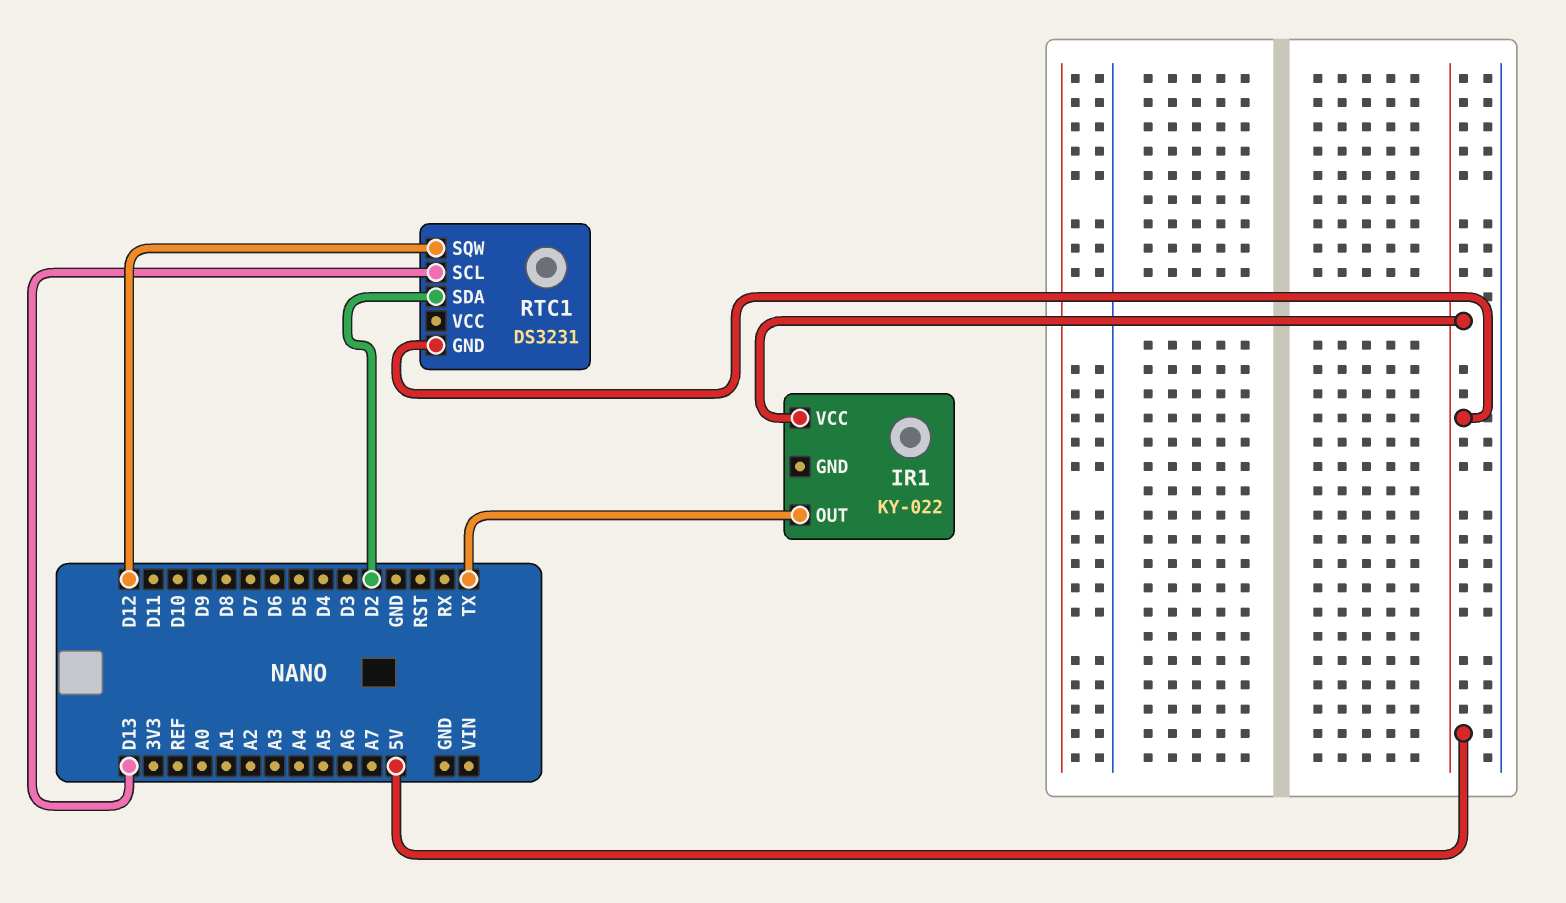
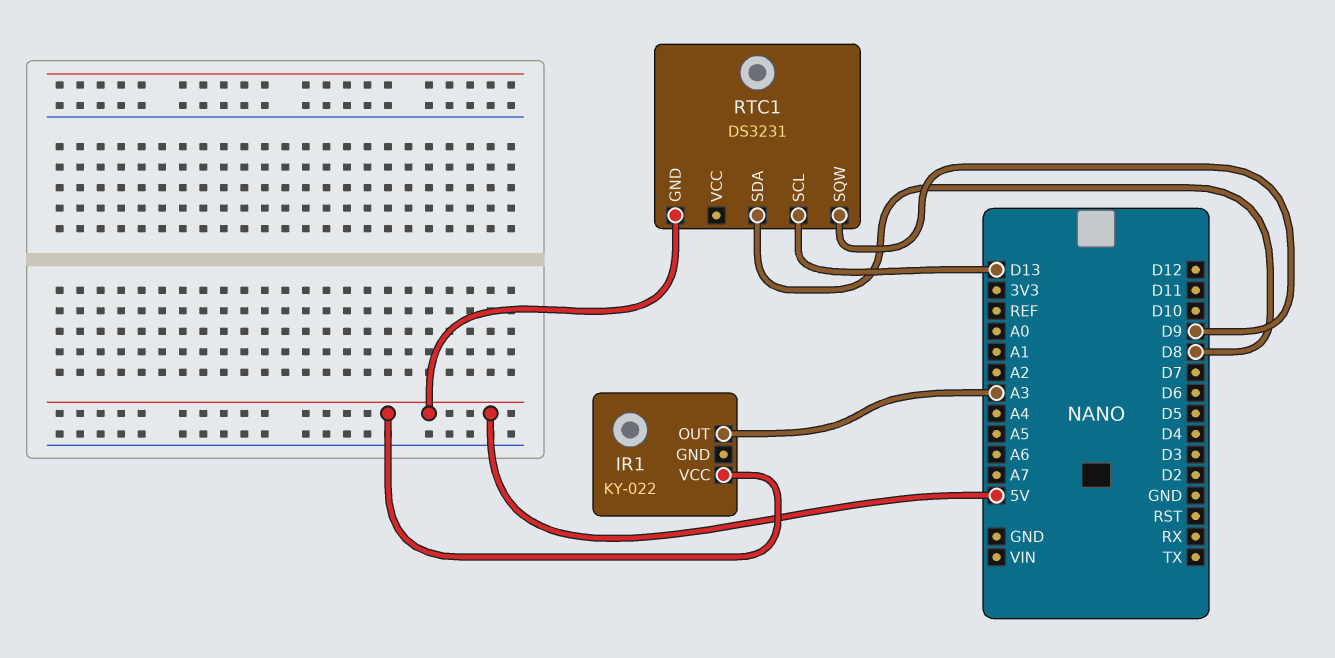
IR1 pin OUT: TX -> A3
RTC1 pin SDA: D2 -> D8
RTC1 pin SQW: D12 -> D9

